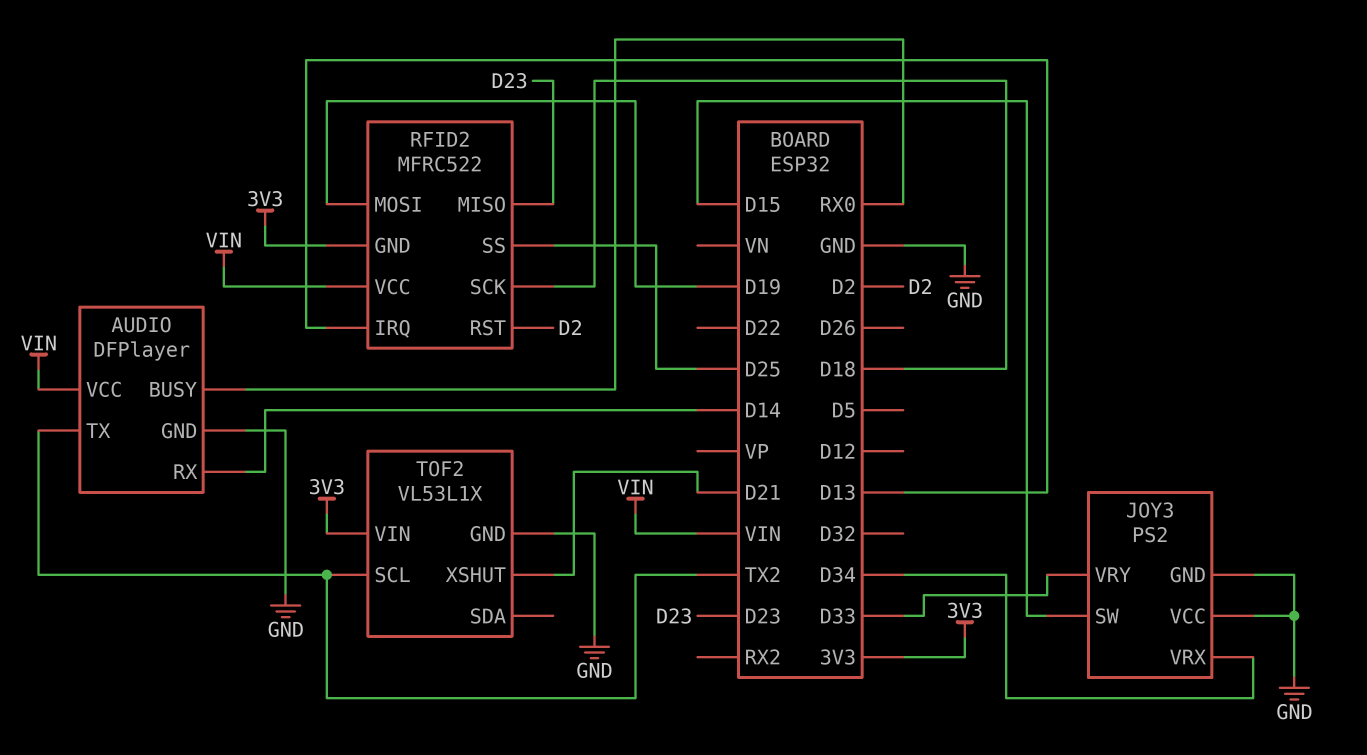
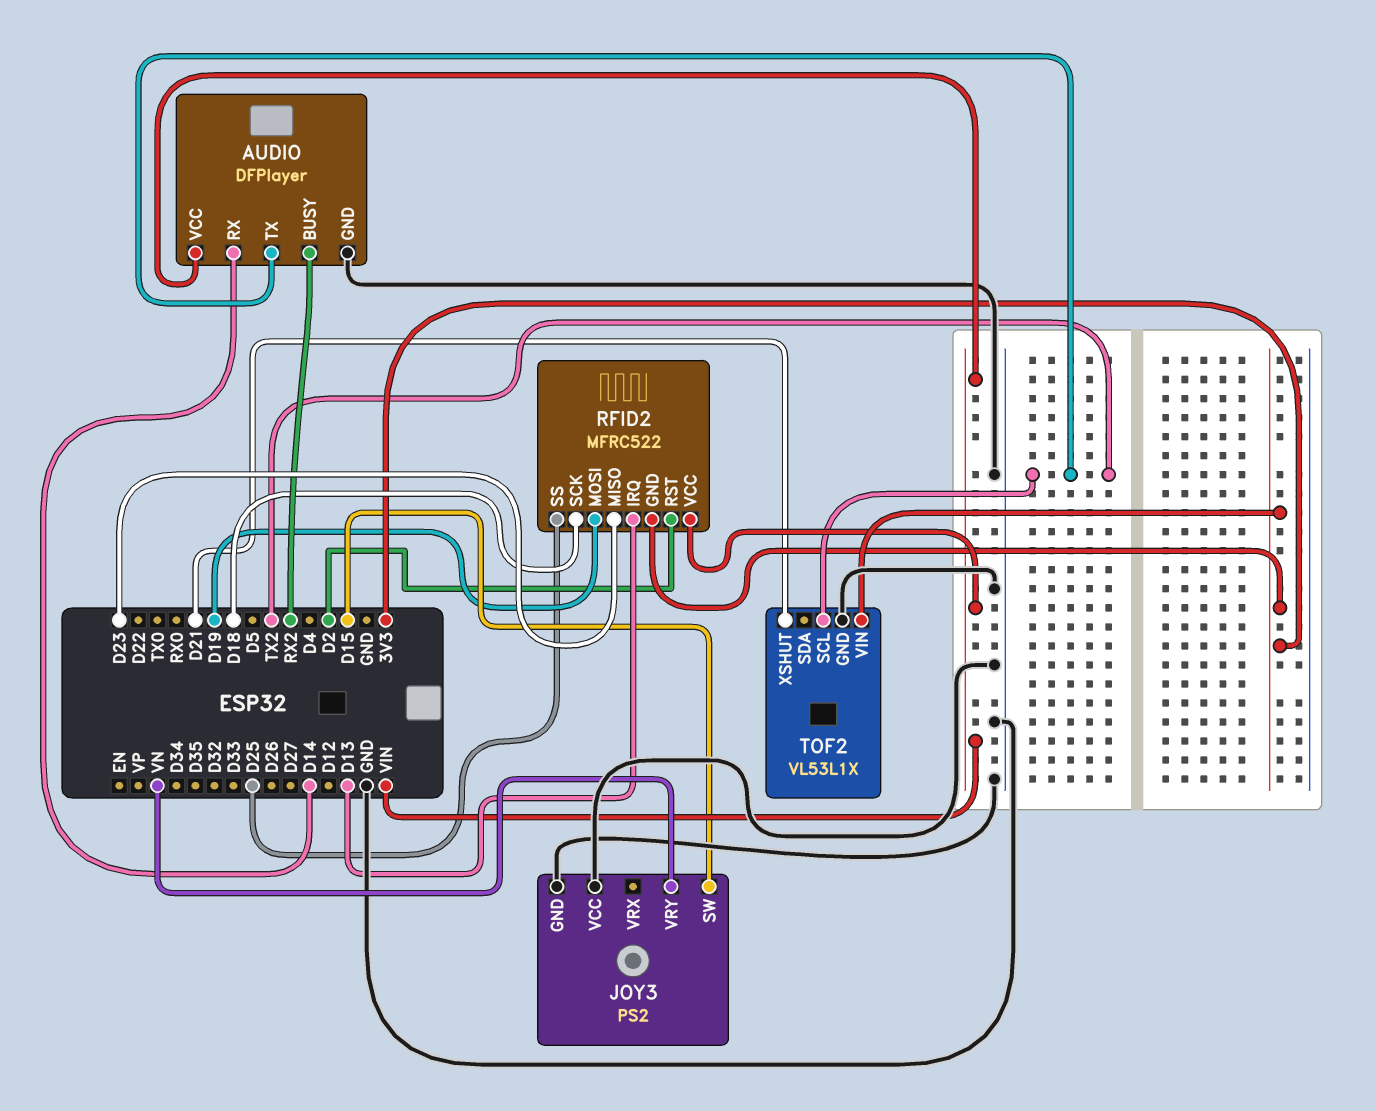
AUDIO pin BUSY: RX0 -> RX2
JOY3 pin VRX: D34 -> none
JOY3 pin VRY: D33 -> VN

